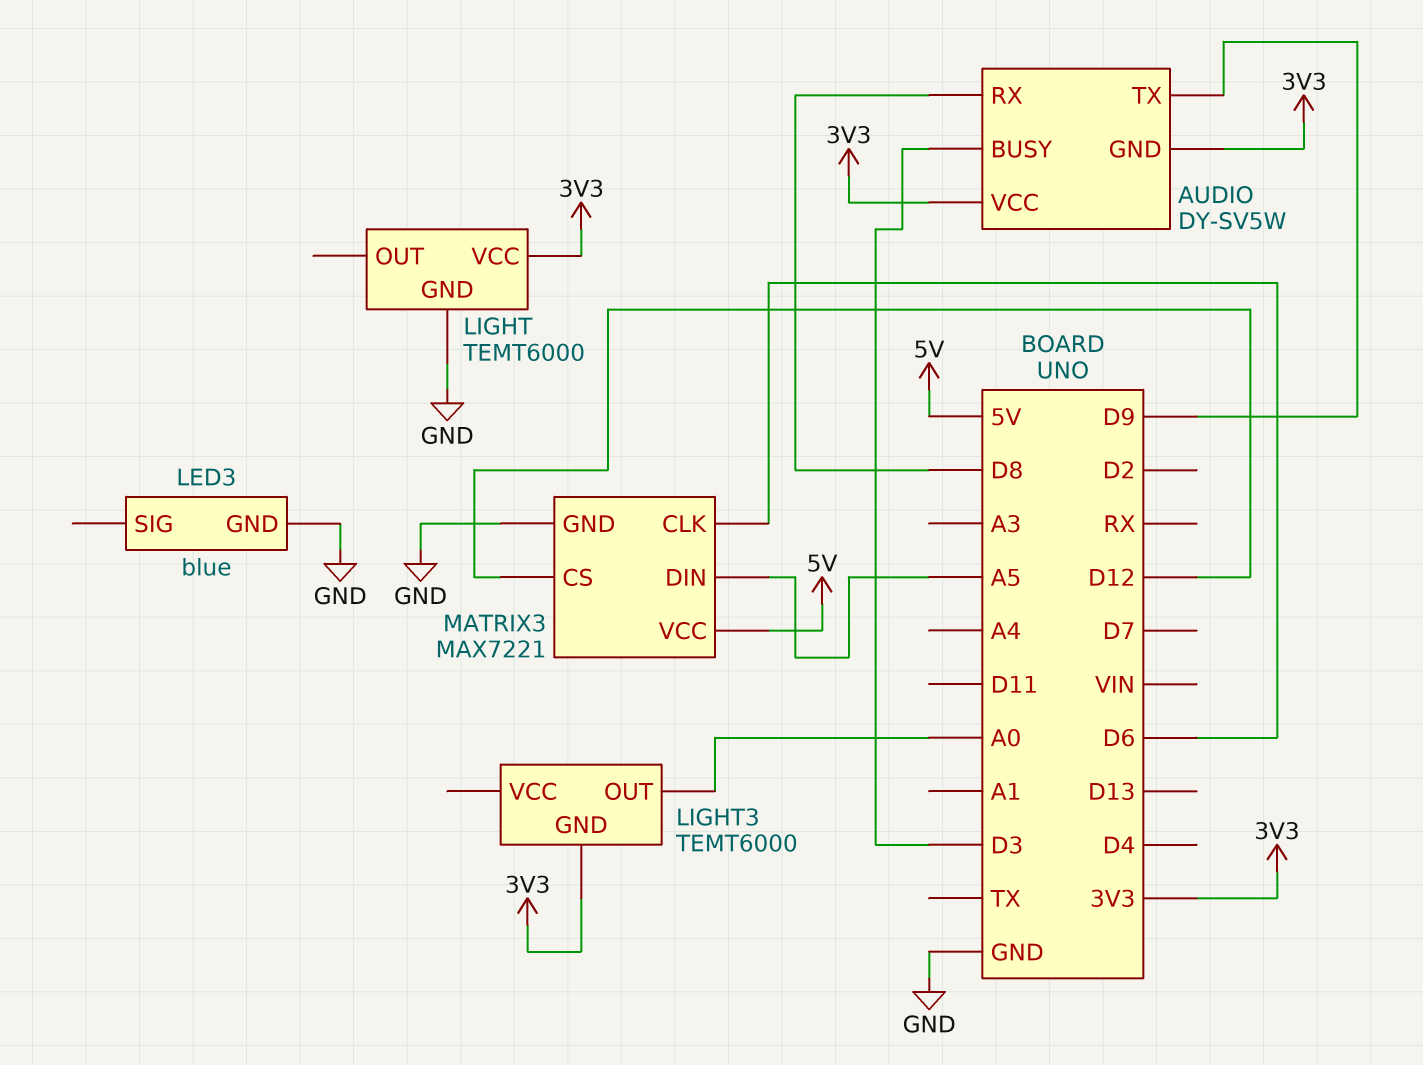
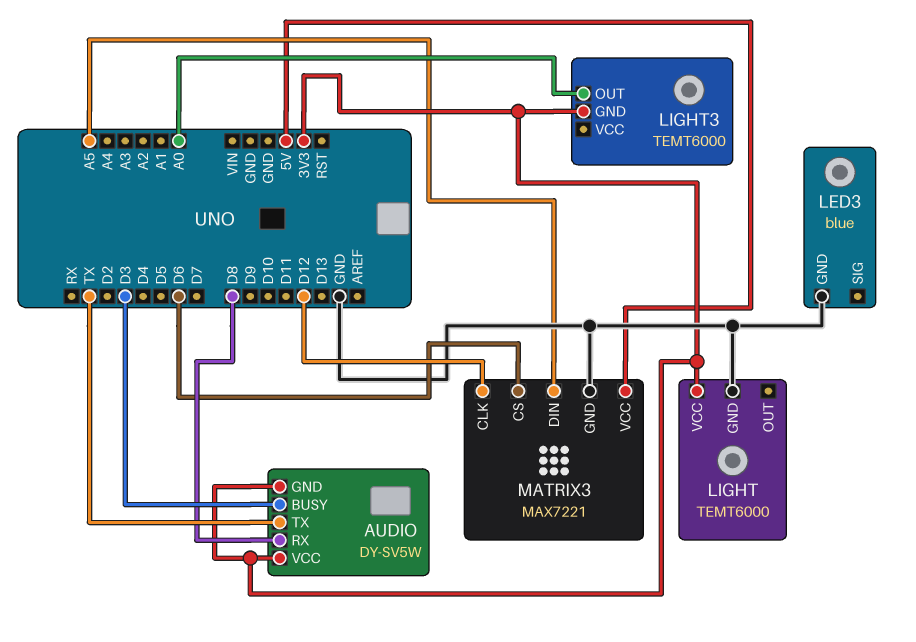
AUDIO pin TX: D9 -> TX
MATRIX3 pin CLK: D6 -> D12
MATRIX3 pin CS: D12 -> D6

